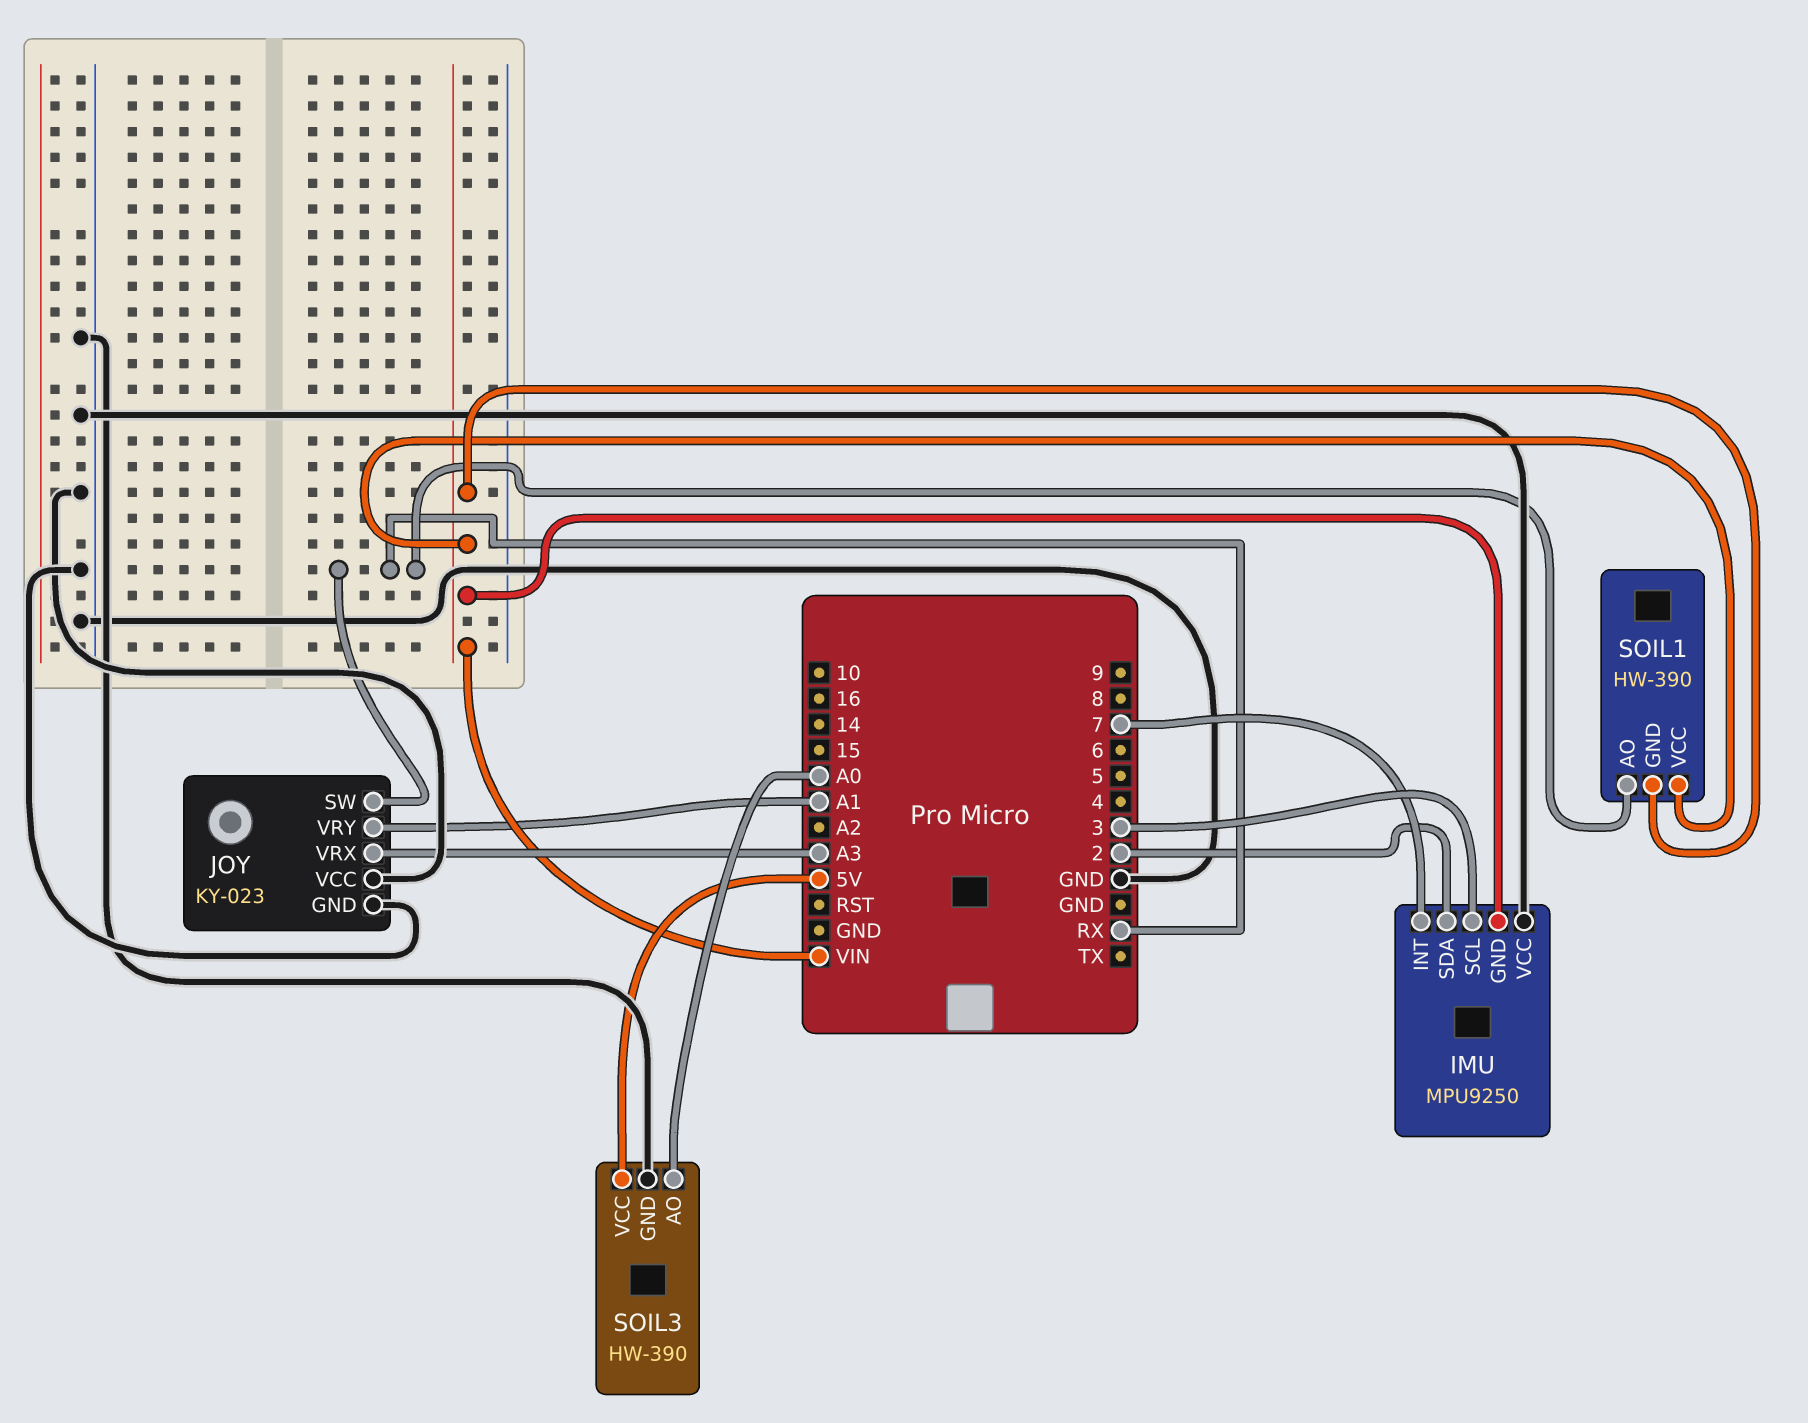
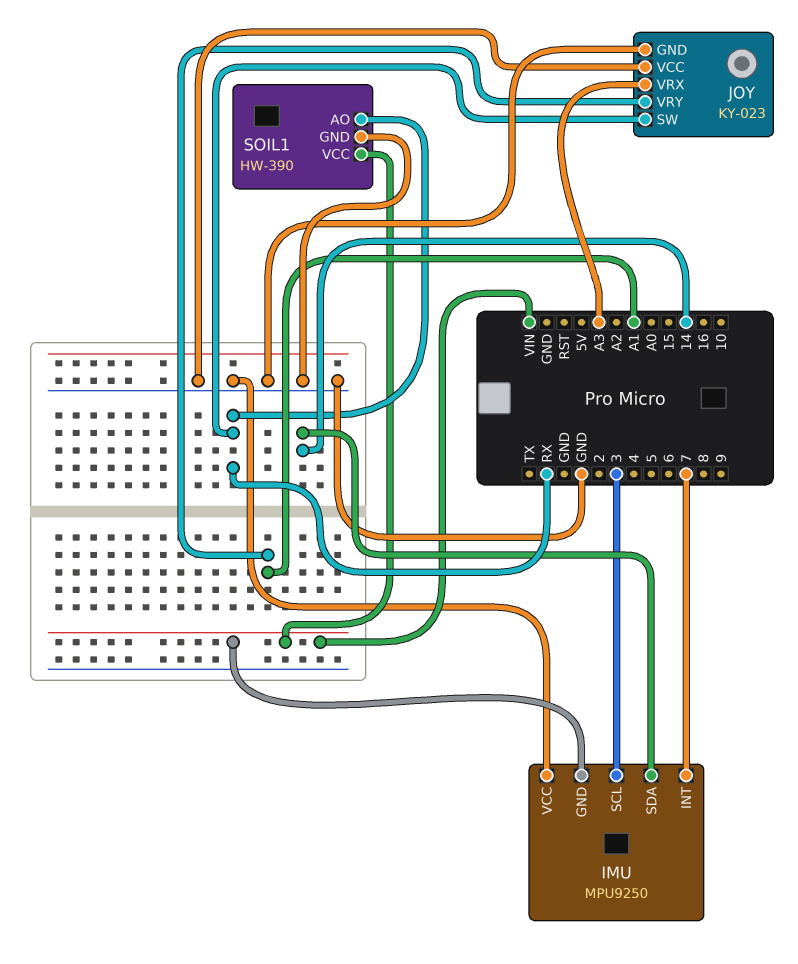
IMU pin SDA: 2 -> 14
SOIL1 pin GND: VIN -> GND
SOIL3: HW-390 -> none
SOIL3 pin AO: A0 -> none
SOIL3 pin GND: GND -> none
SOIL3 pin VCC: 5V -> none

